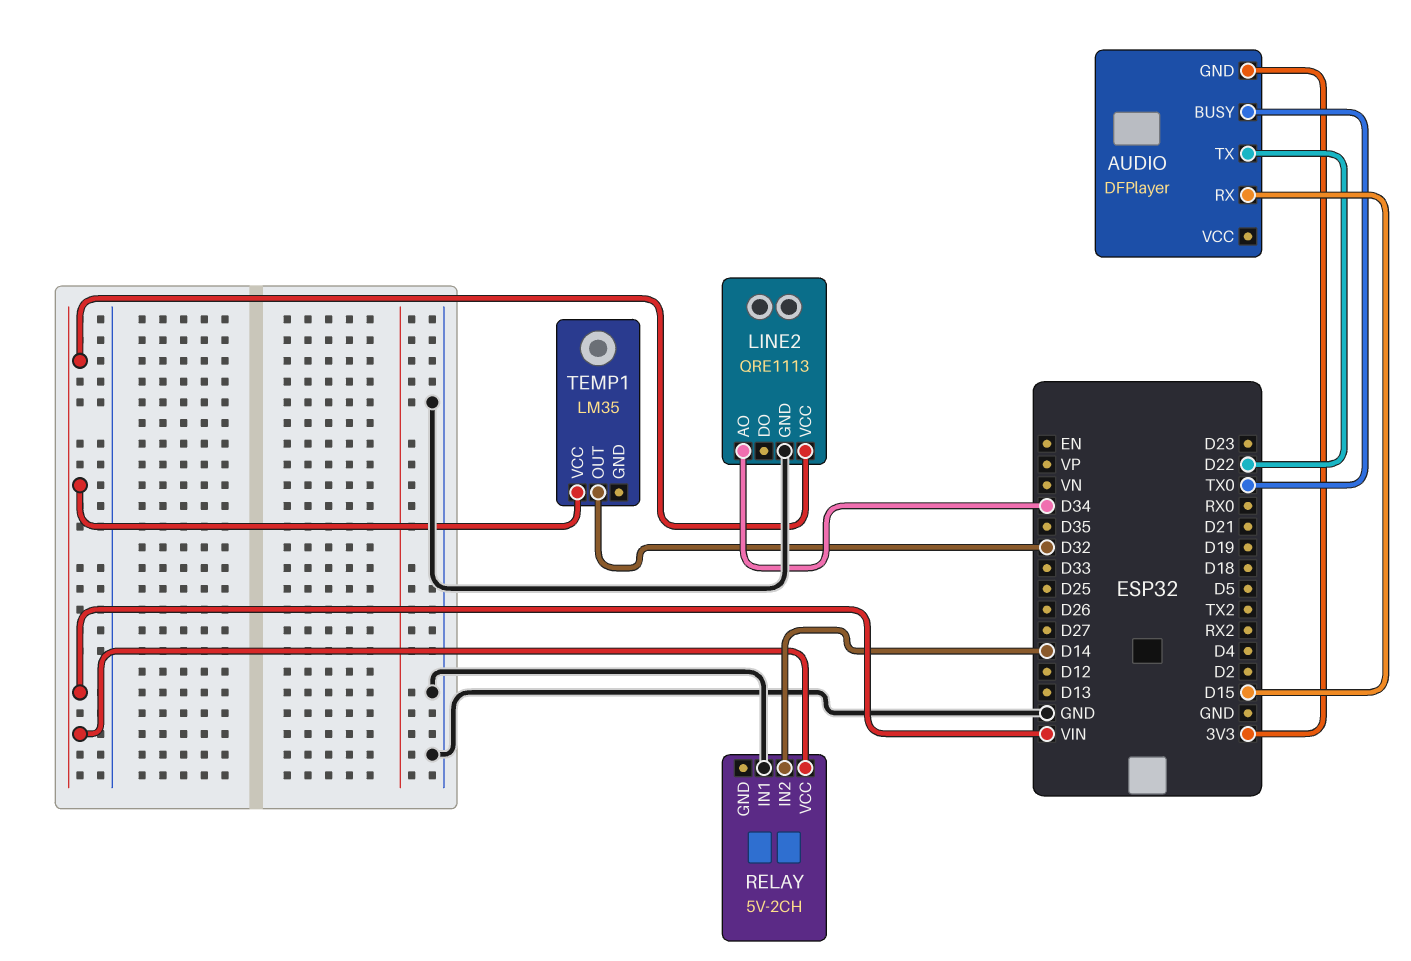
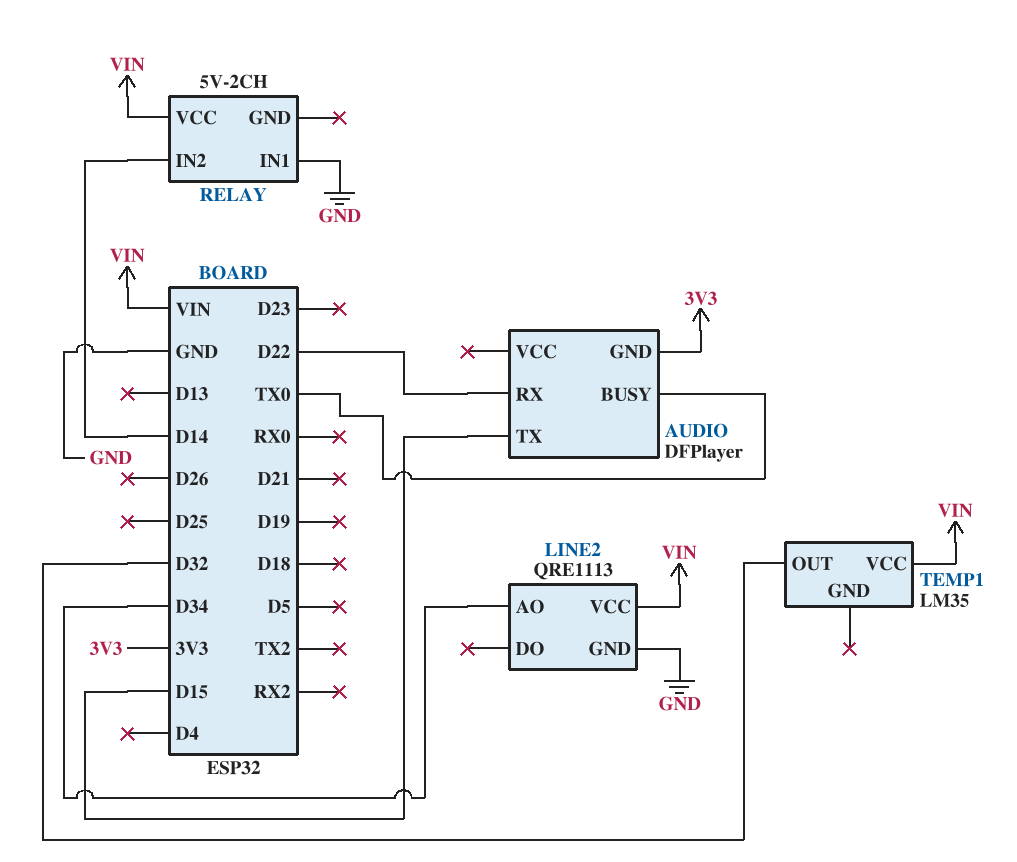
AUDIO pin RX: D15 -> D22
AUDIO pin TX: D22 -> D15

